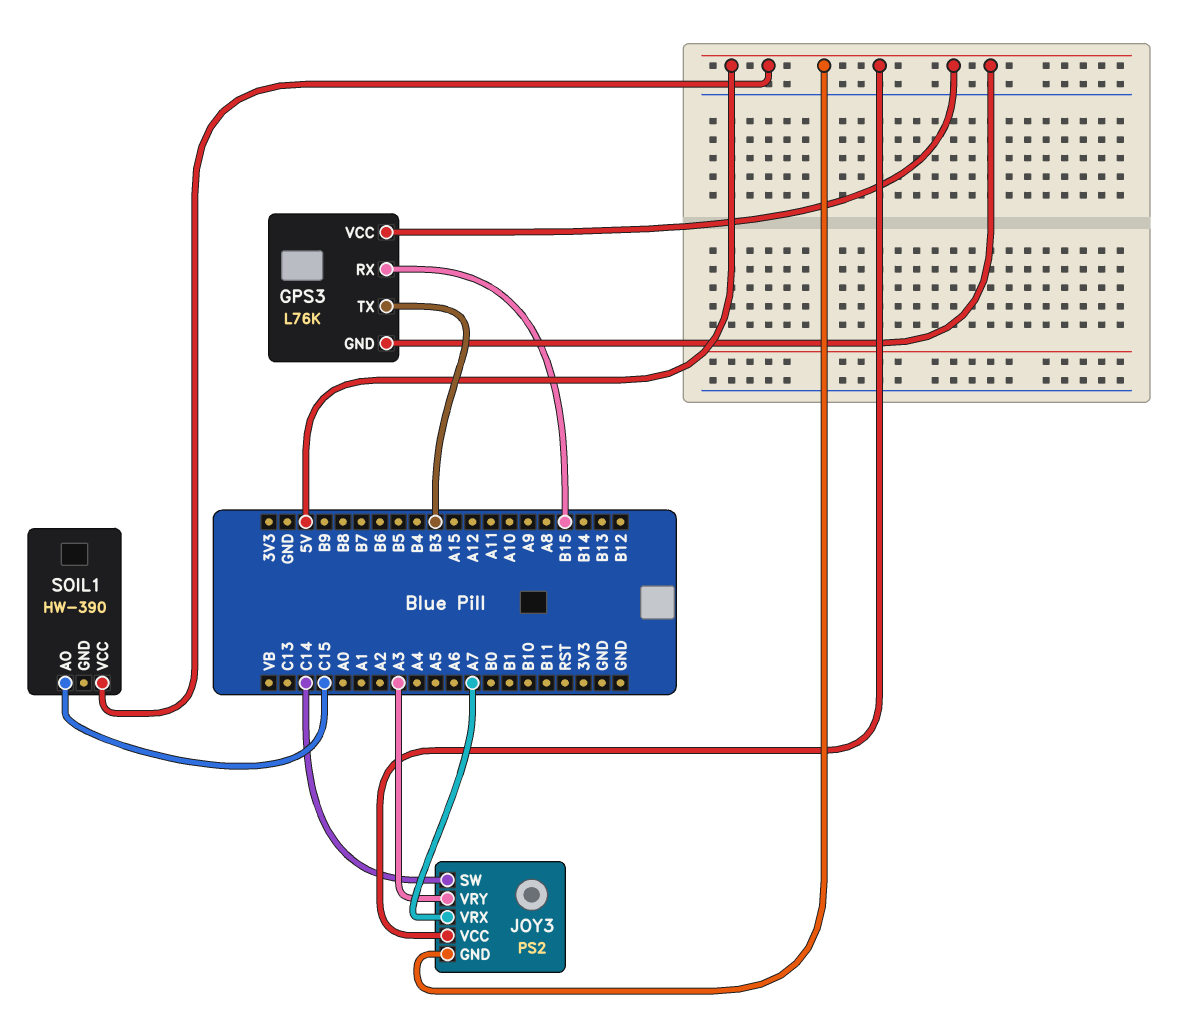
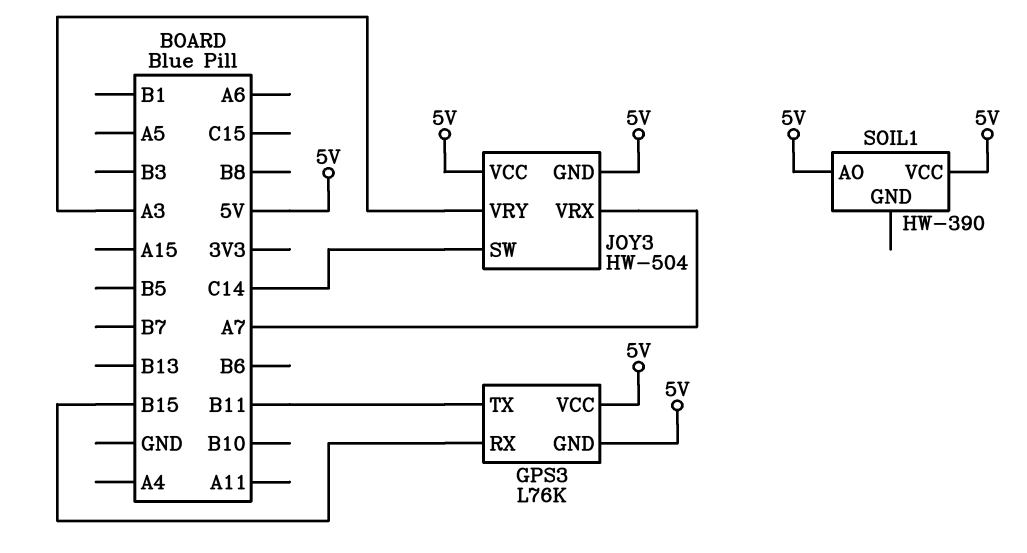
GPS3 pin TX: B3 -> B11
JOY3: PS2 -> HW-504
SOIL1 pin AO: C15 -> 5V

